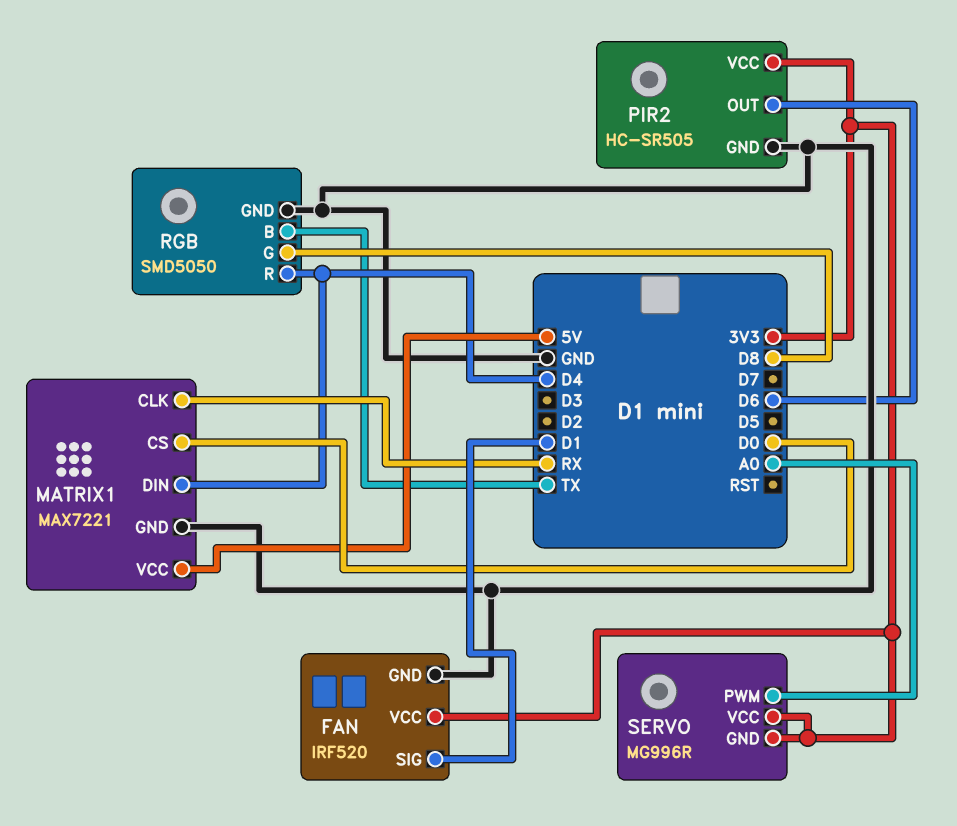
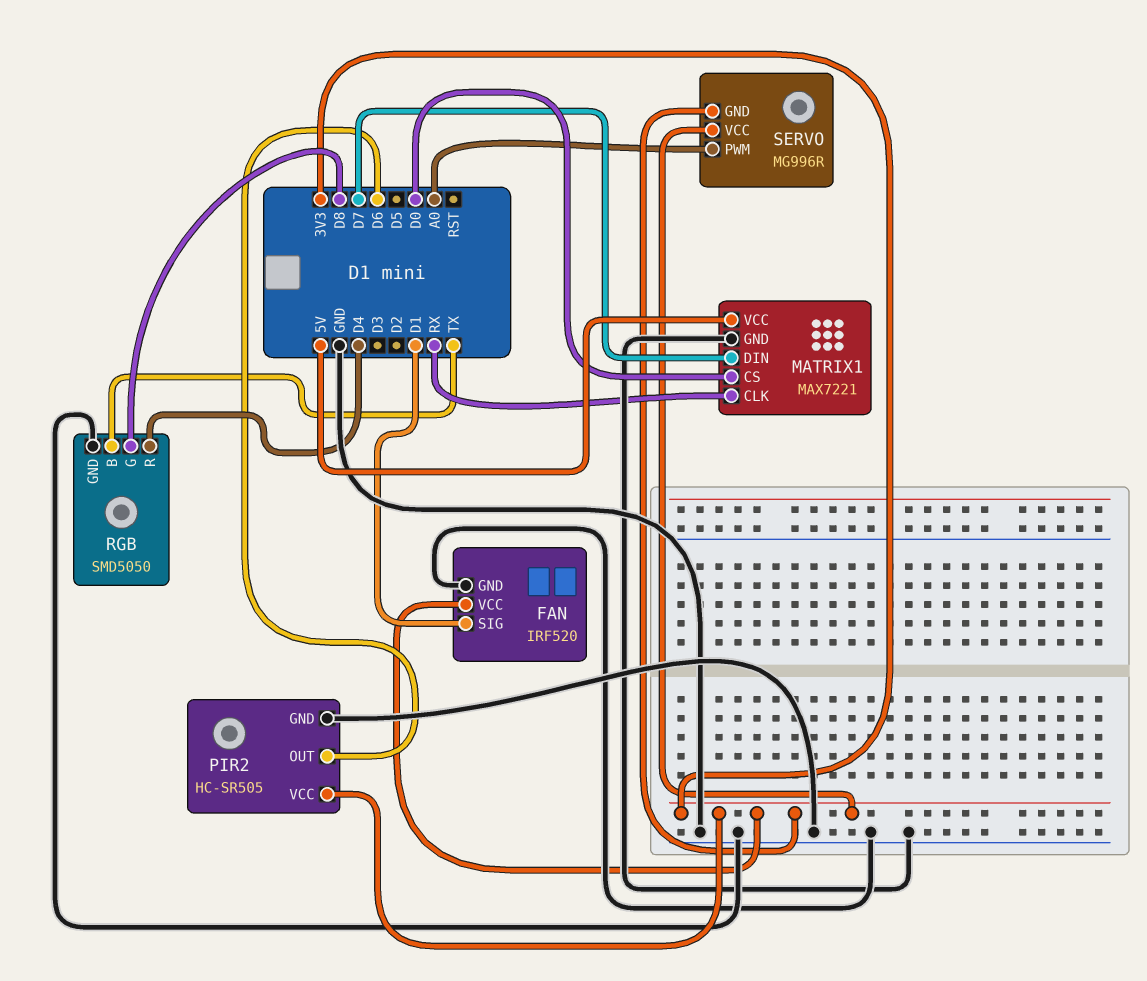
MATRIX1 pin DIN: D4 -> D7

